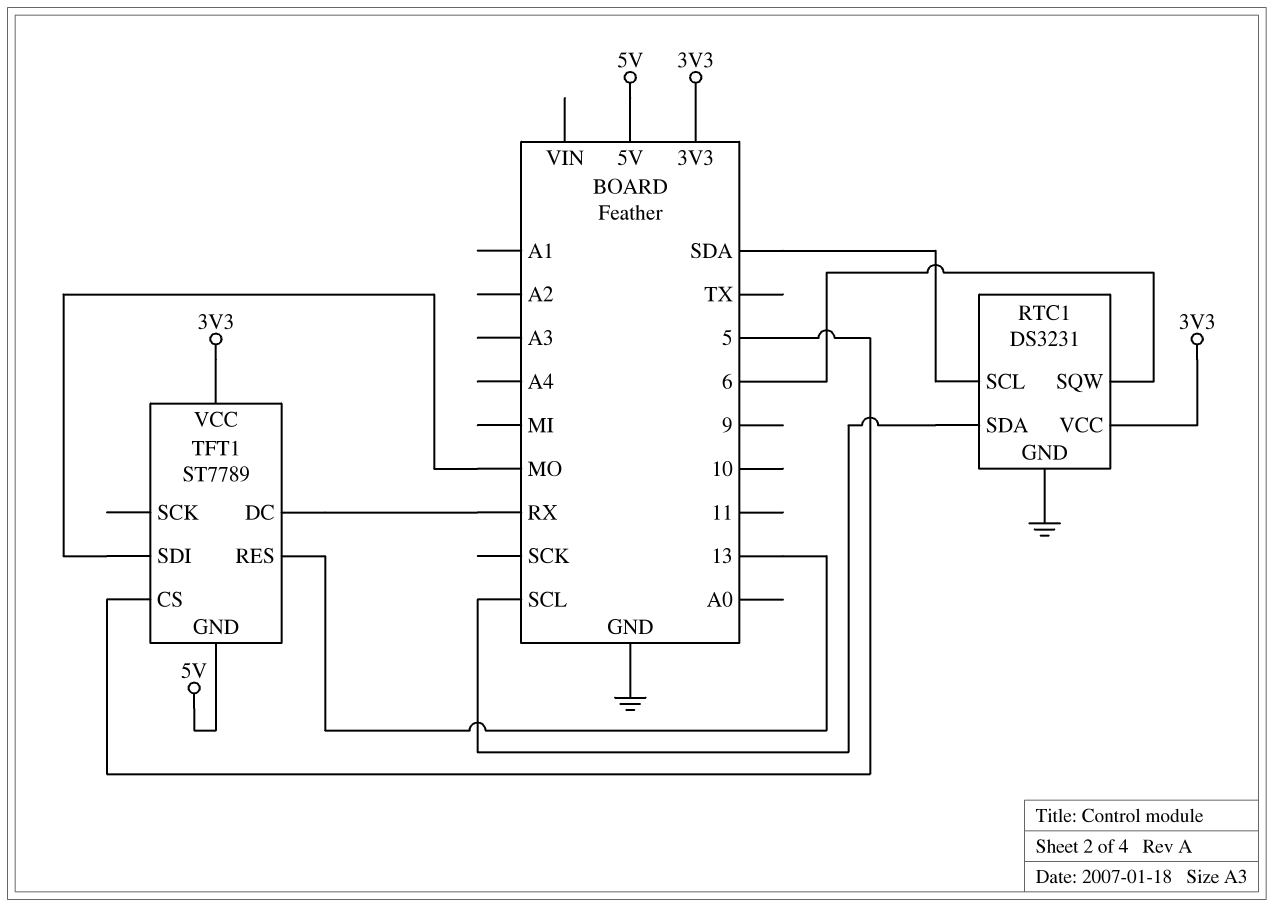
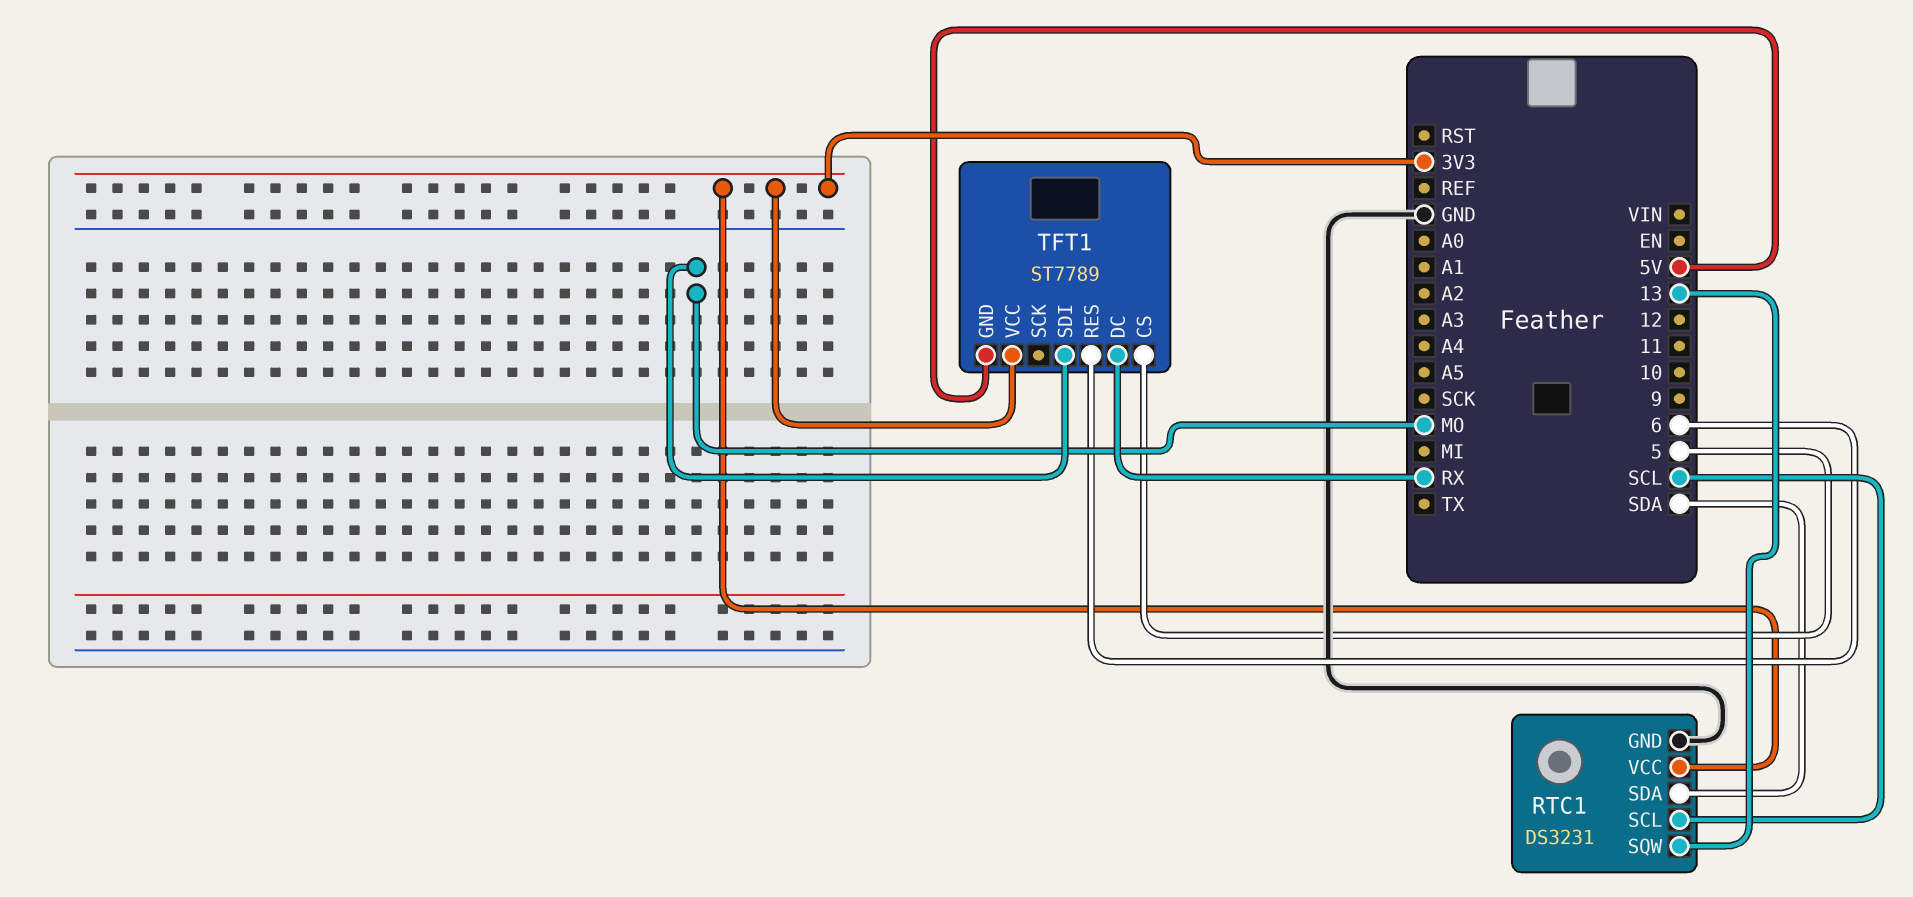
RTC1 pin SCL: SDA -> SCL
RTC1 pin SDA: SCL -> SDA
RTC1 pin SQW: 6 -> 13
TFT1 pin RES: 13 -> 6

